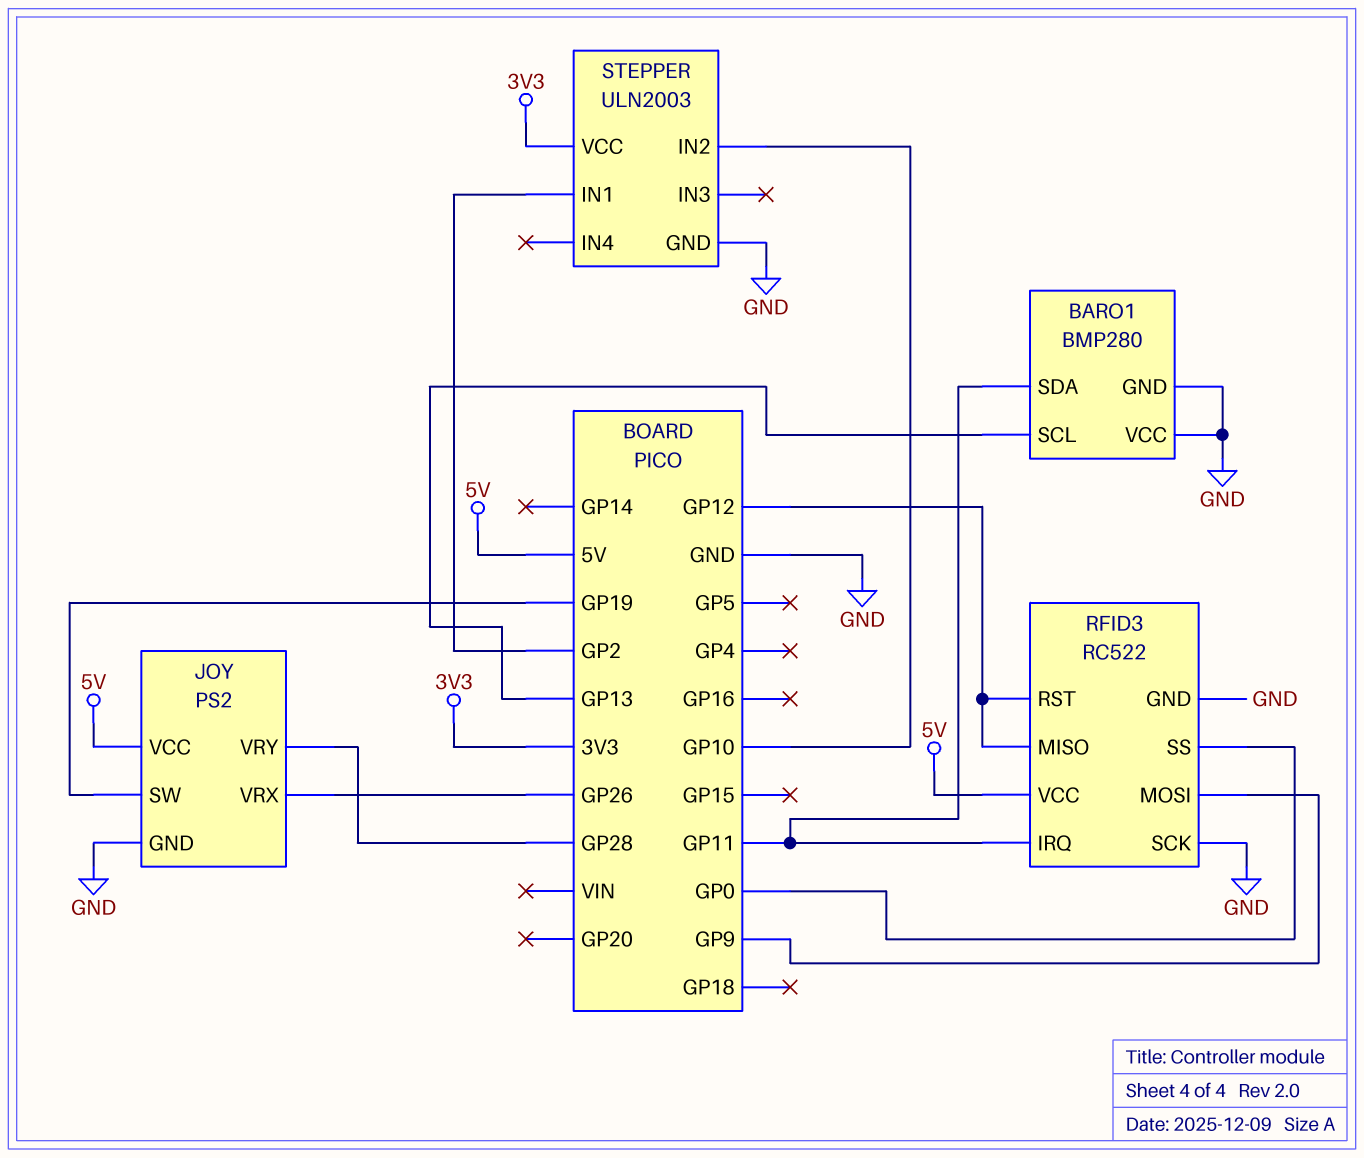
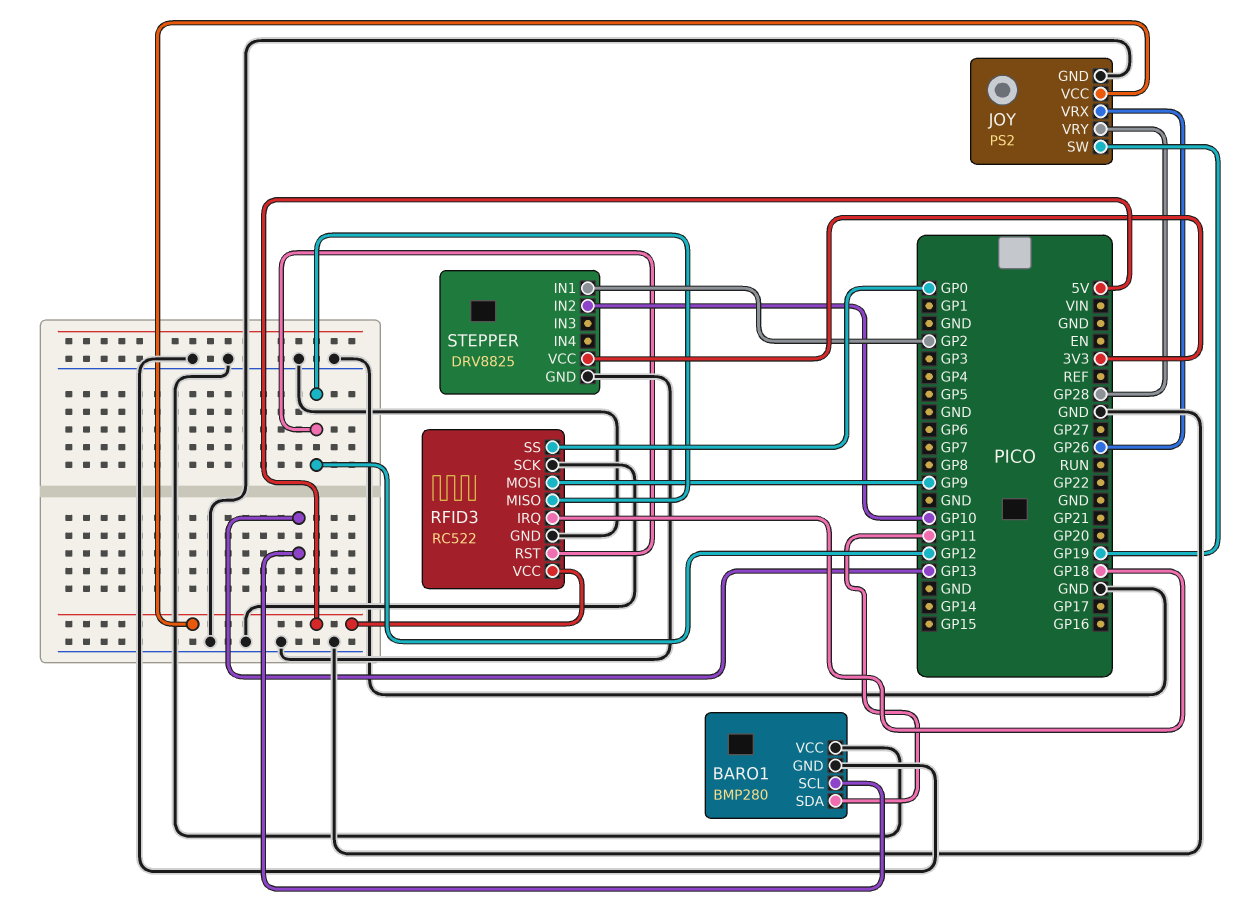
RFID3 pin IRQ: GP11 -> GP18
STEPPER: ULN2003 -> DRV8825

